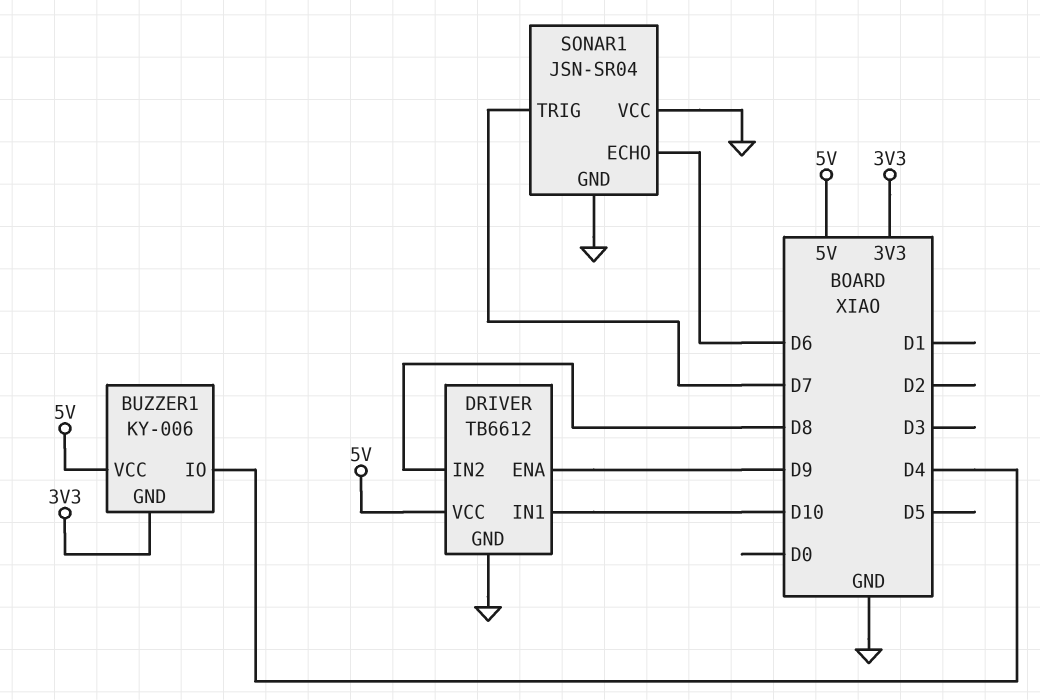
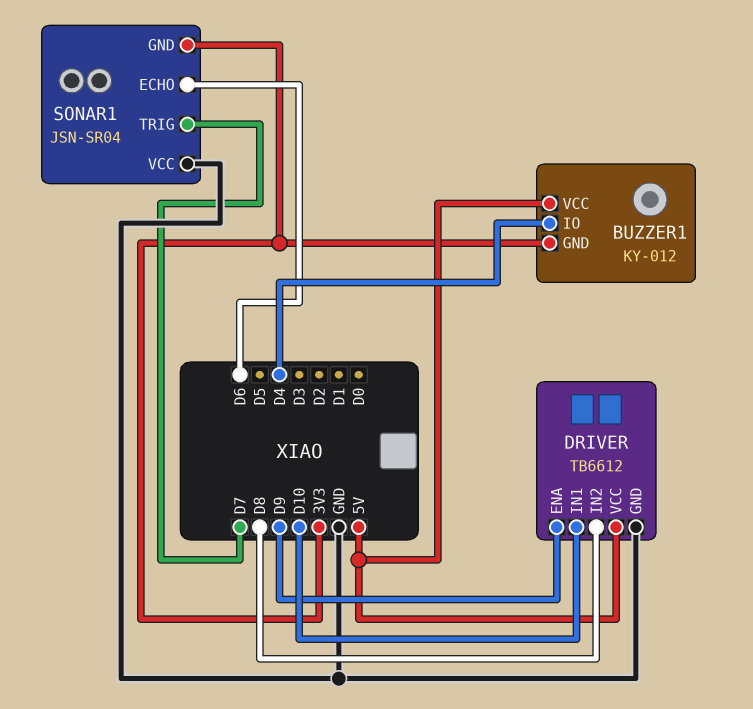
BUZZER1: KY-006 -> KY-012
SONAR1 pin GND: GND -> 3V3

